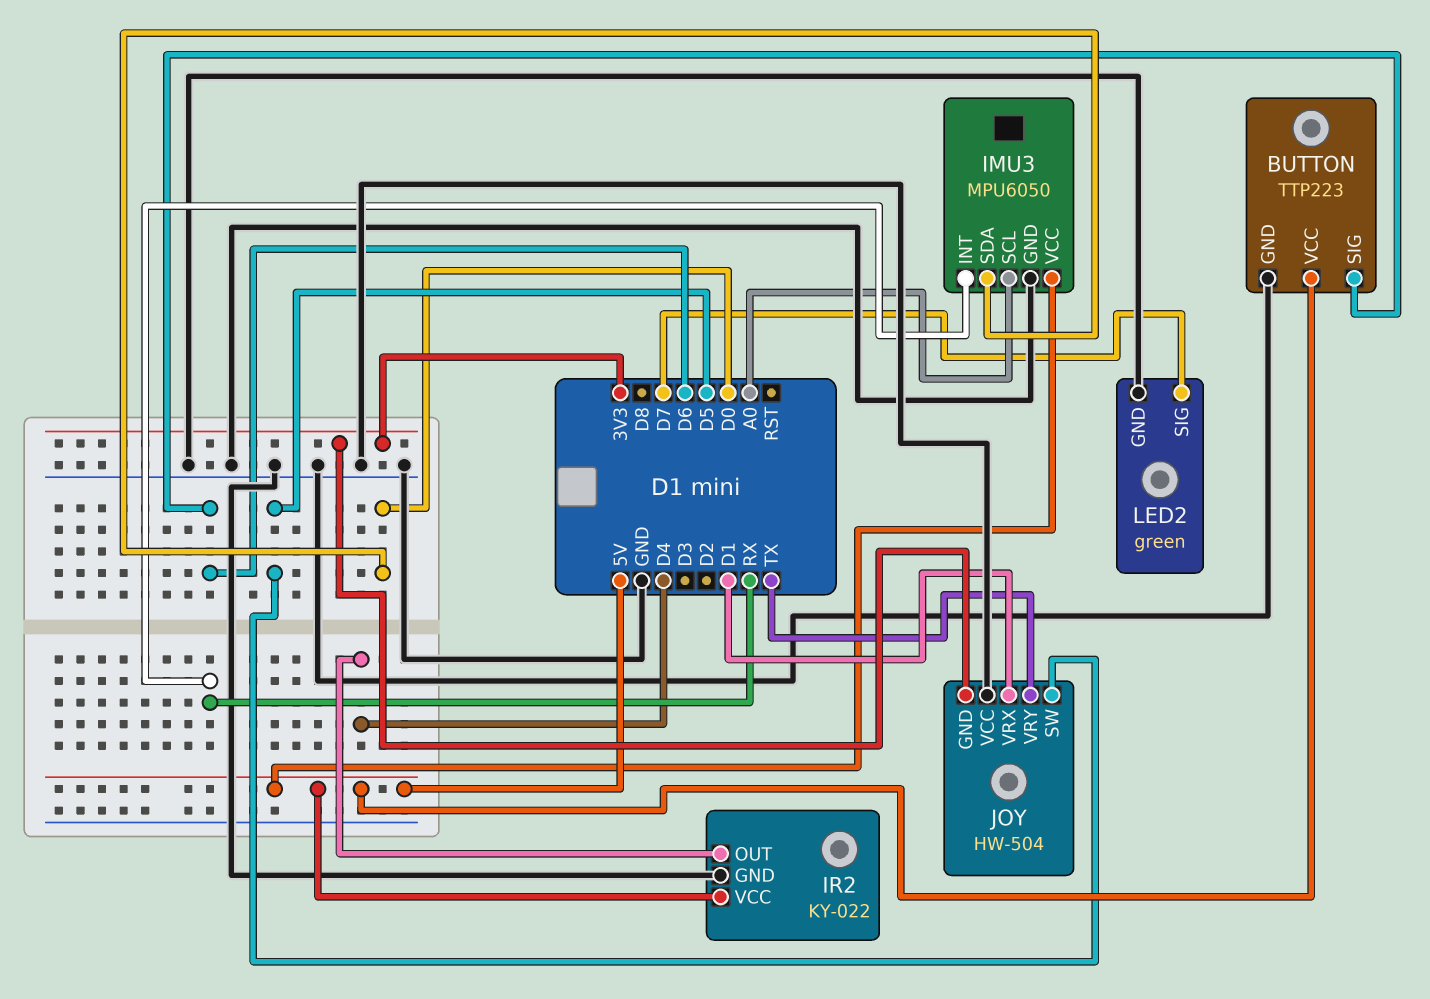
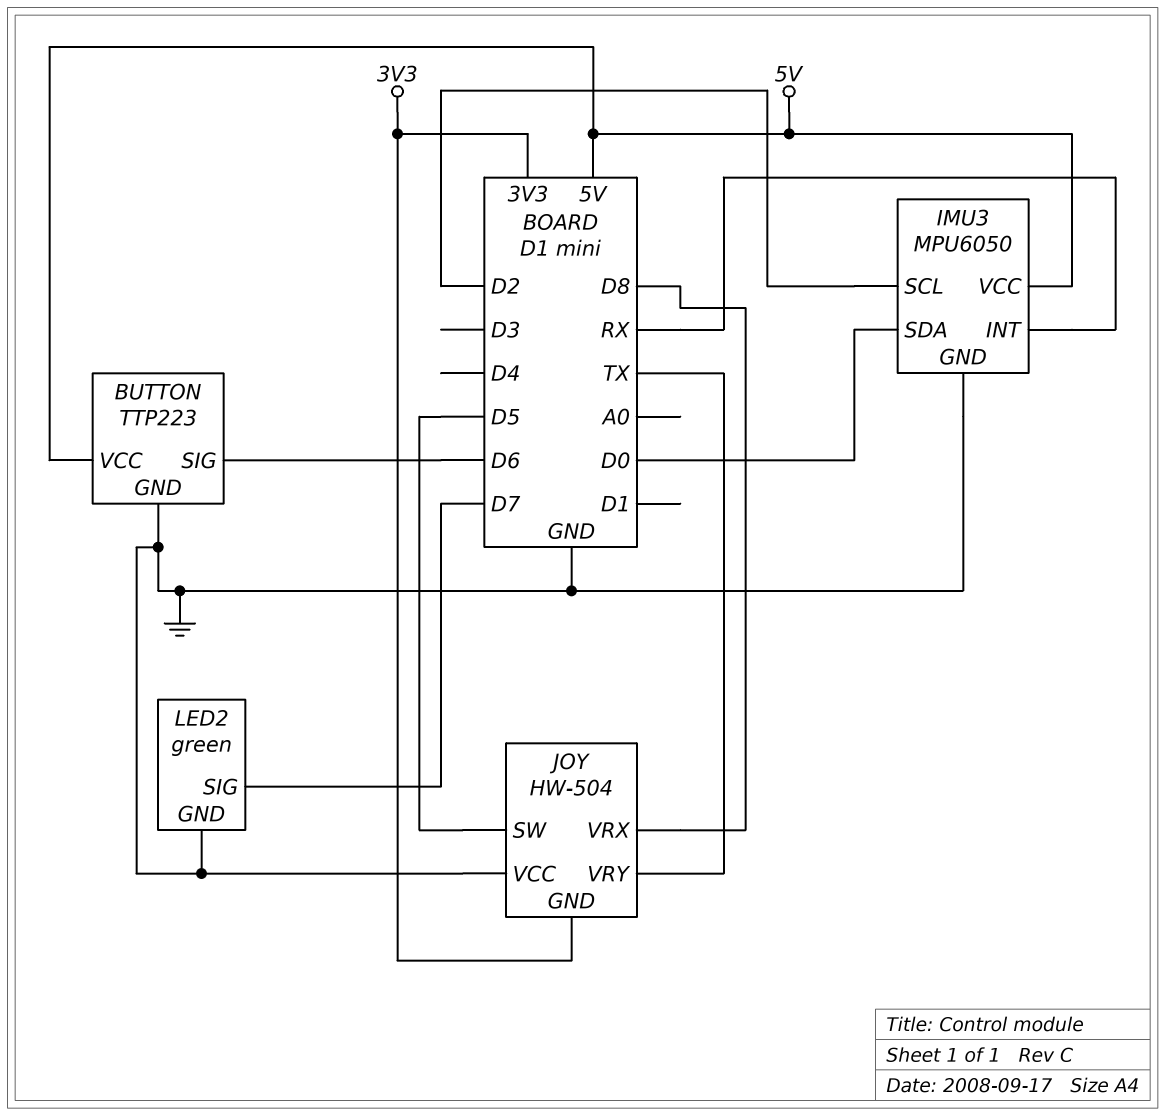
IMU3 pin SCL: A0 -> D2
IR2: KY-022 -> none
IR2 pin GND: GND -> none
IR2 pin OUT: D4 -> none
IR2 pin VCC: 5V -> none
JOY pin VRX: D1 -> D8

